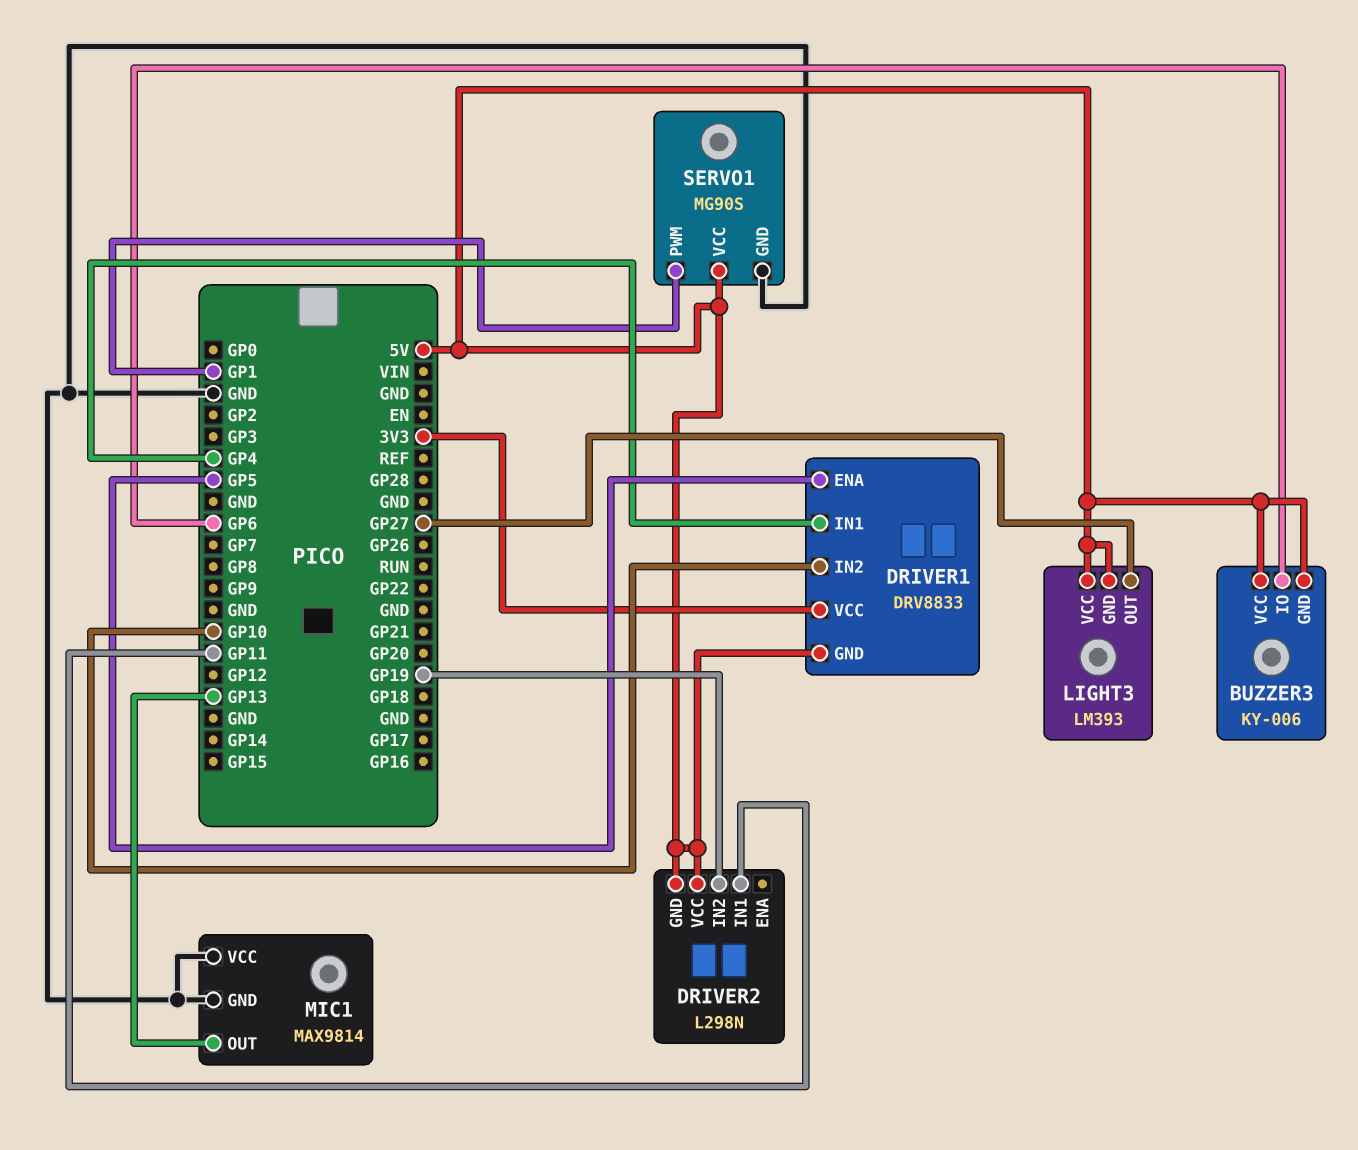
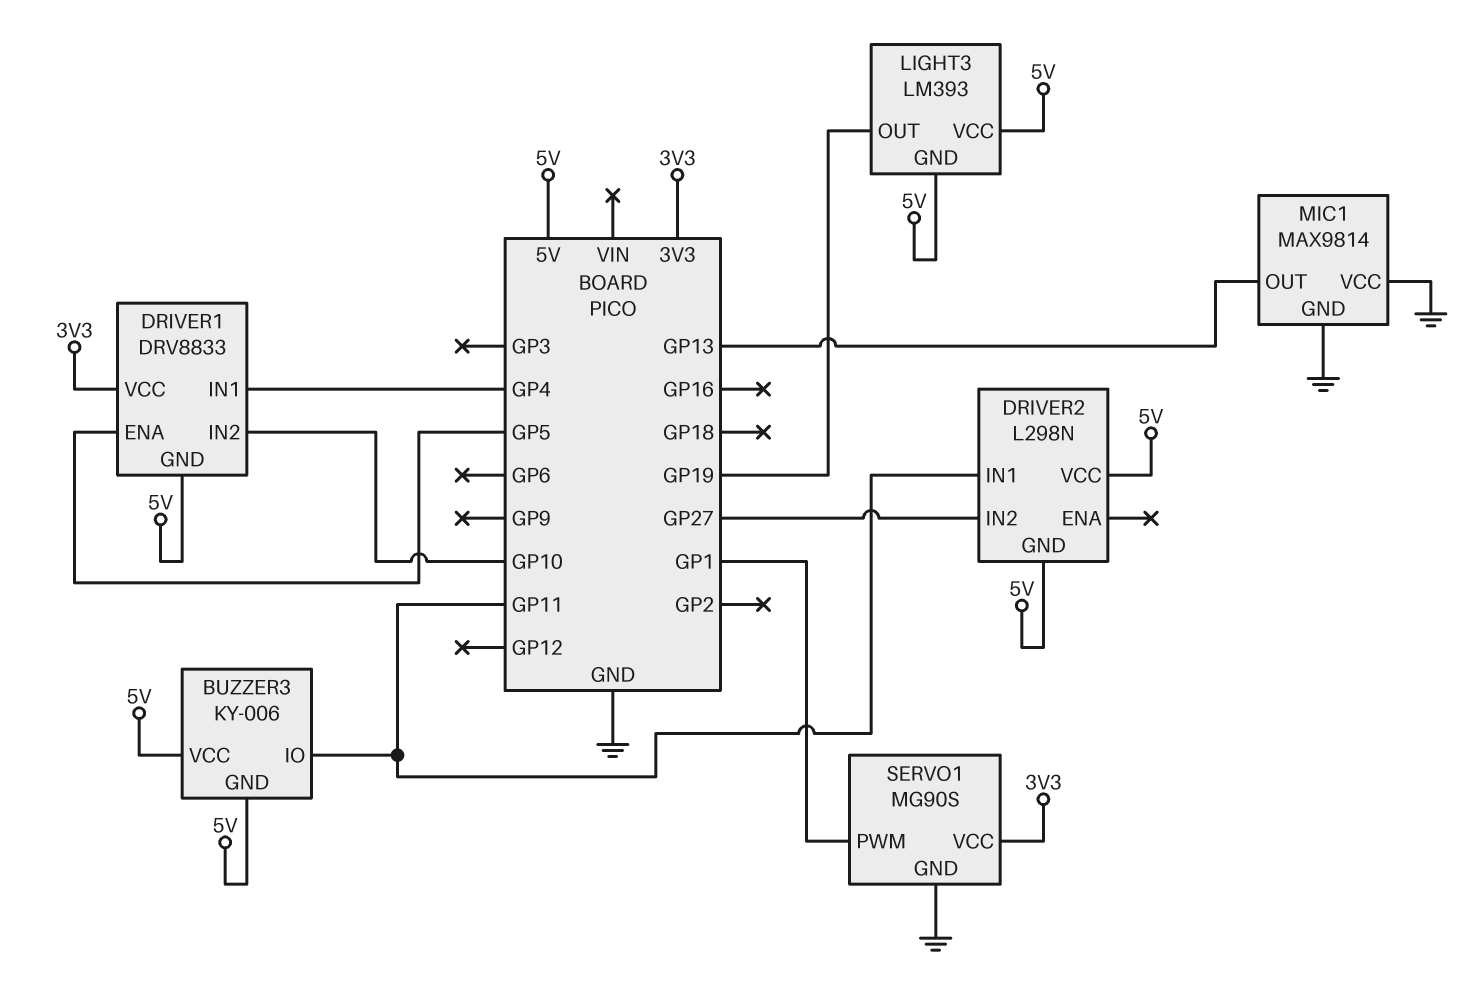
BUZZER3 pin IO: GP6 -> GP11
DRIVER2 pin IN2: GP19 -> GP27
LIGHT3 pin OUT: GP27 -> GP19
SERVO1 pin VCC: 5V -> 3V3

